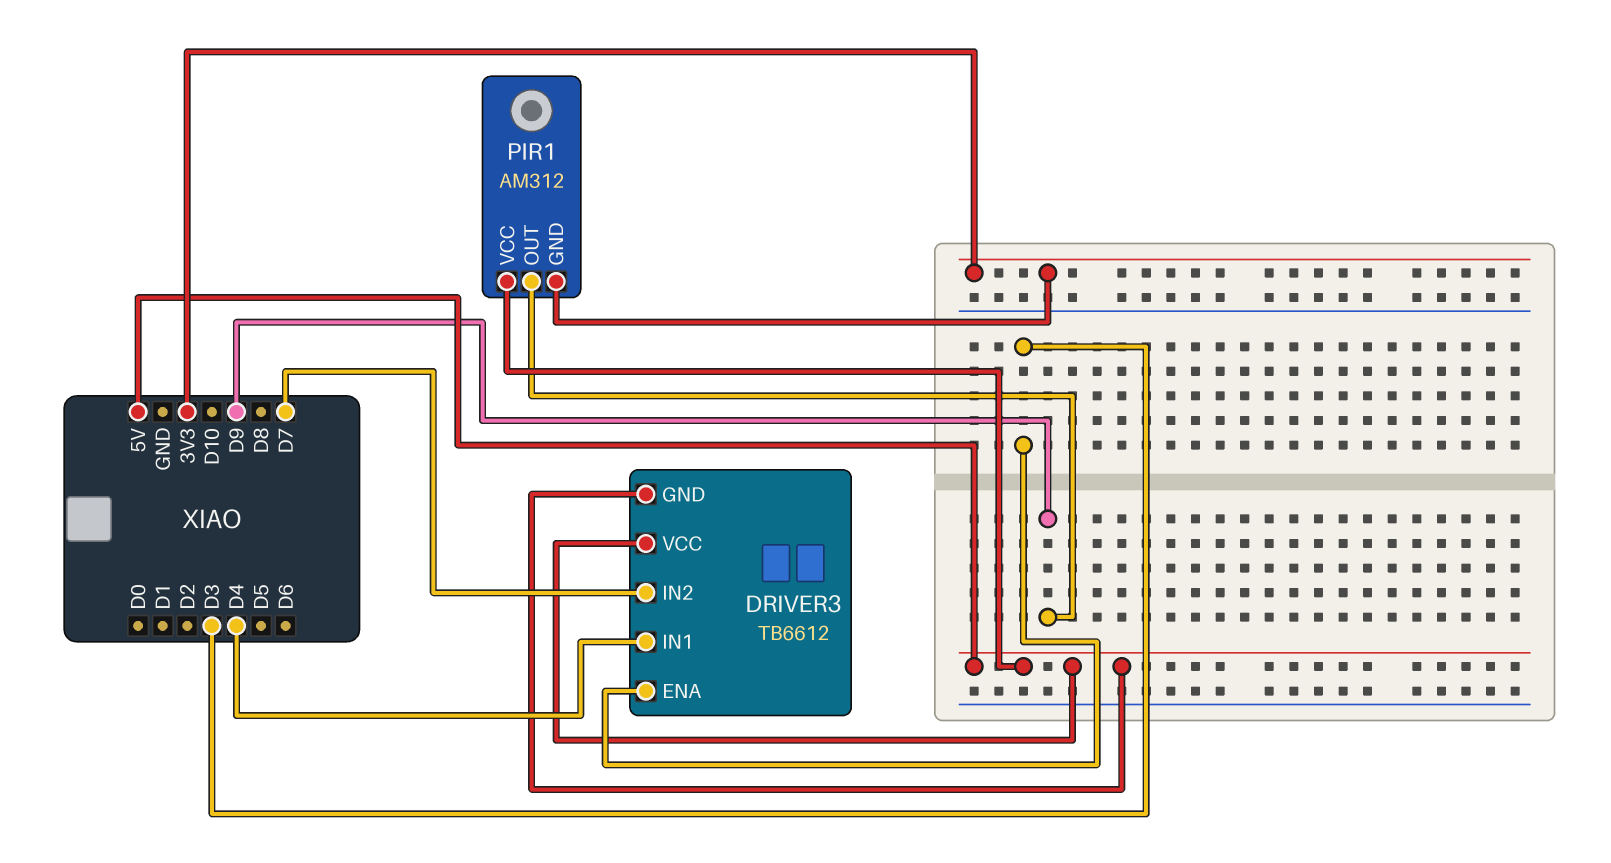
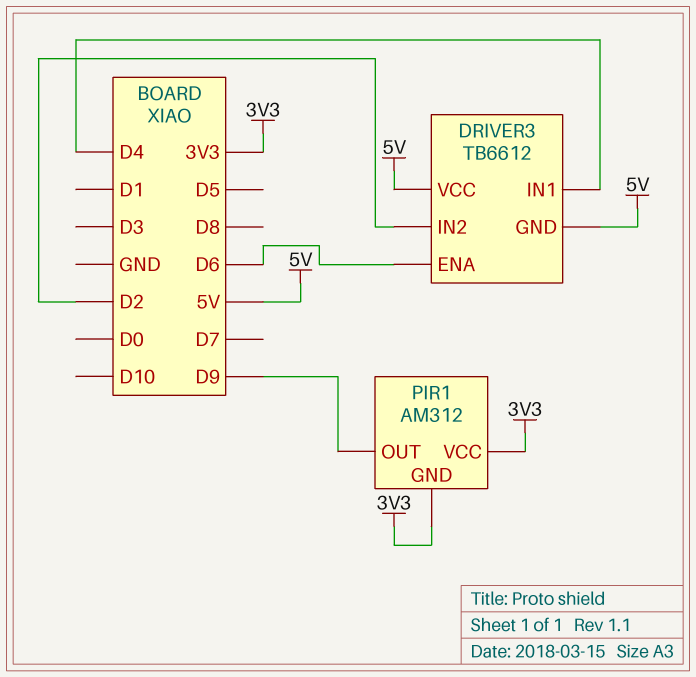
DRIVER3 pin ENA: D3 -> D6
DRIVER3 pin IN2: D7 -> D2
PIR1 pin VCC: 5V -> 3V3

